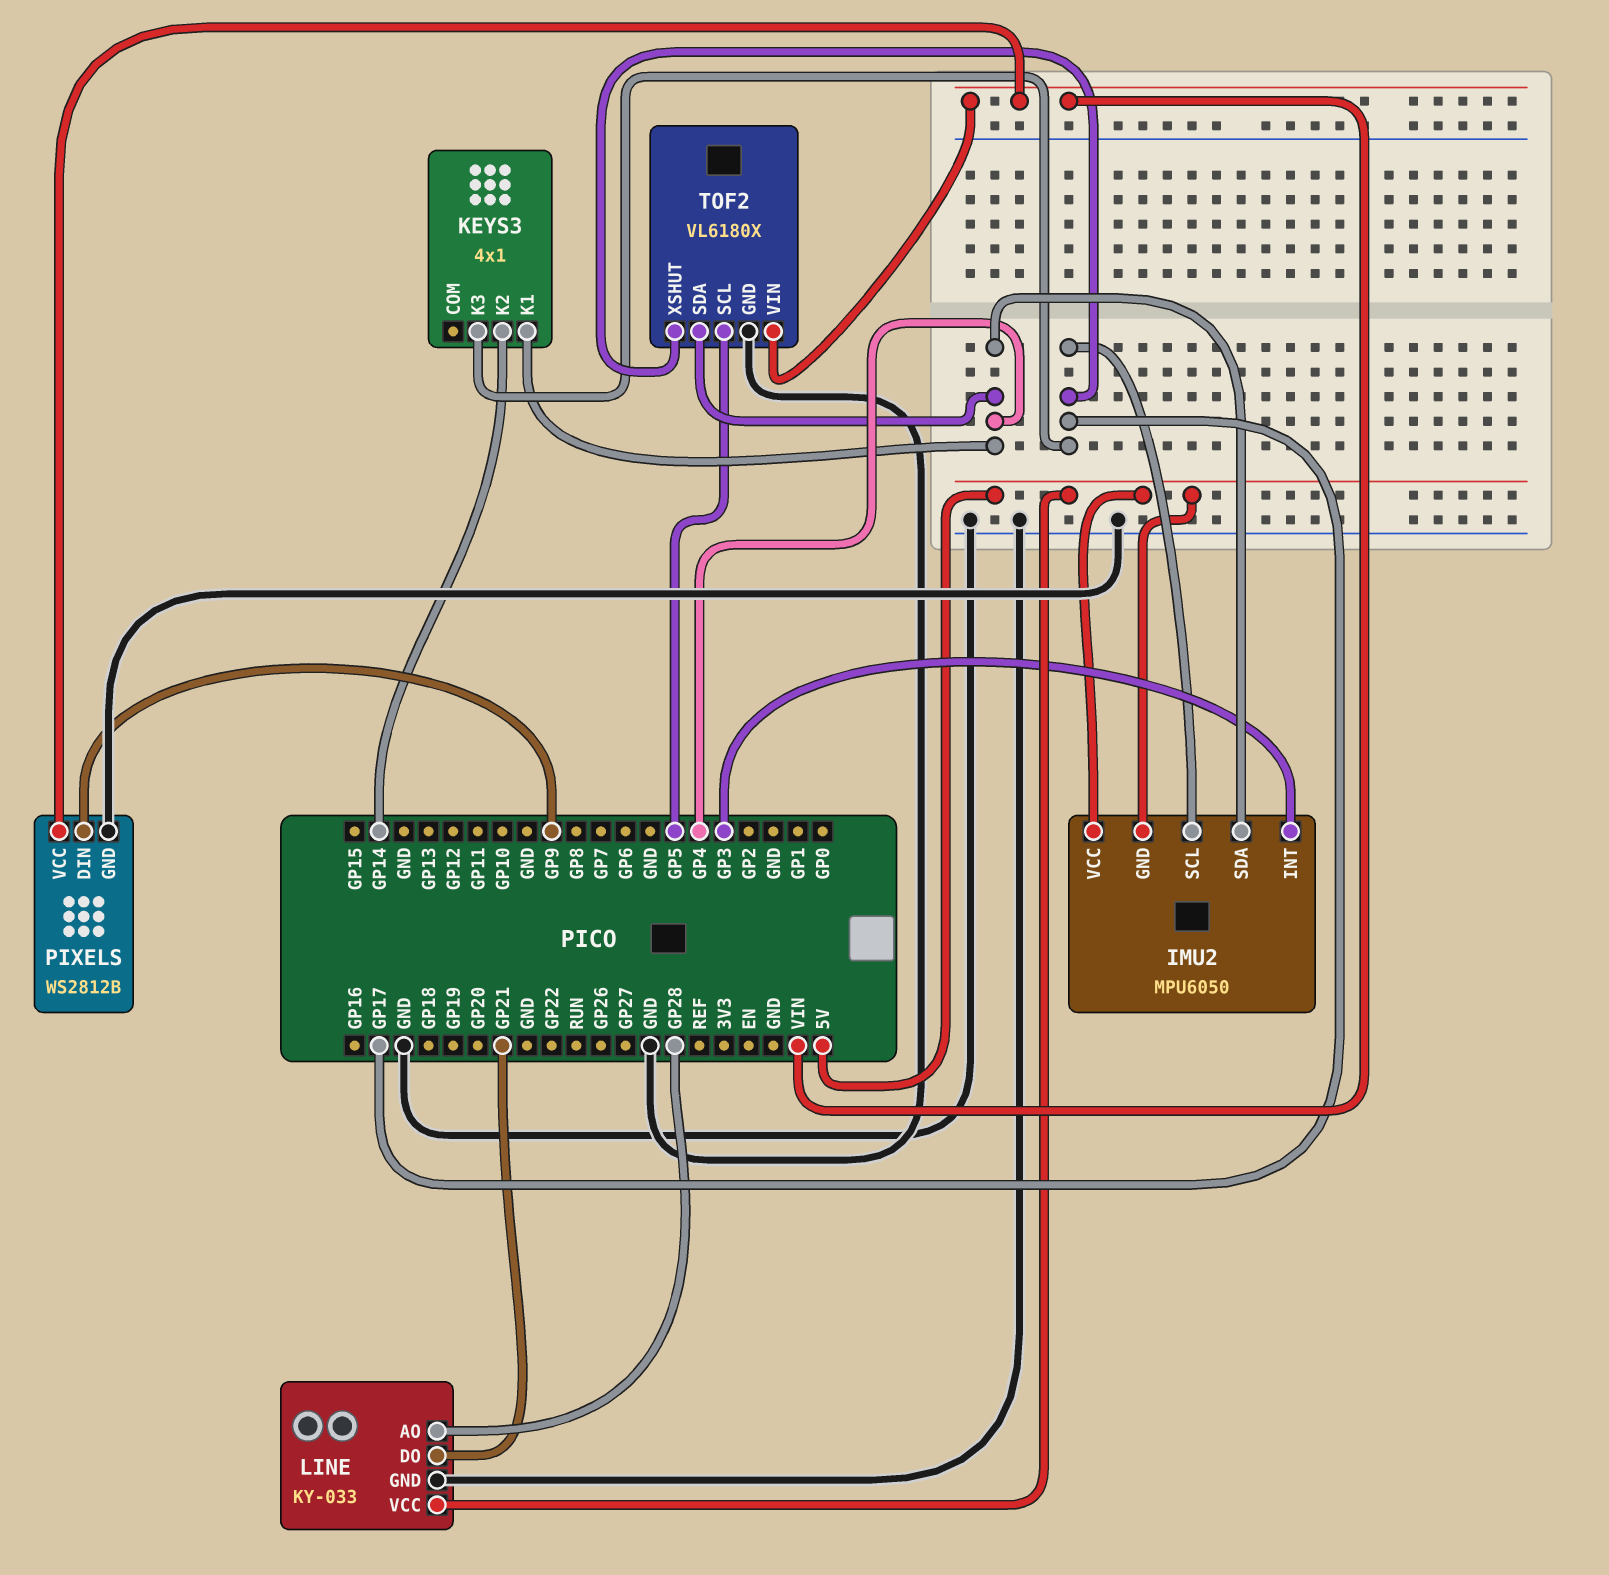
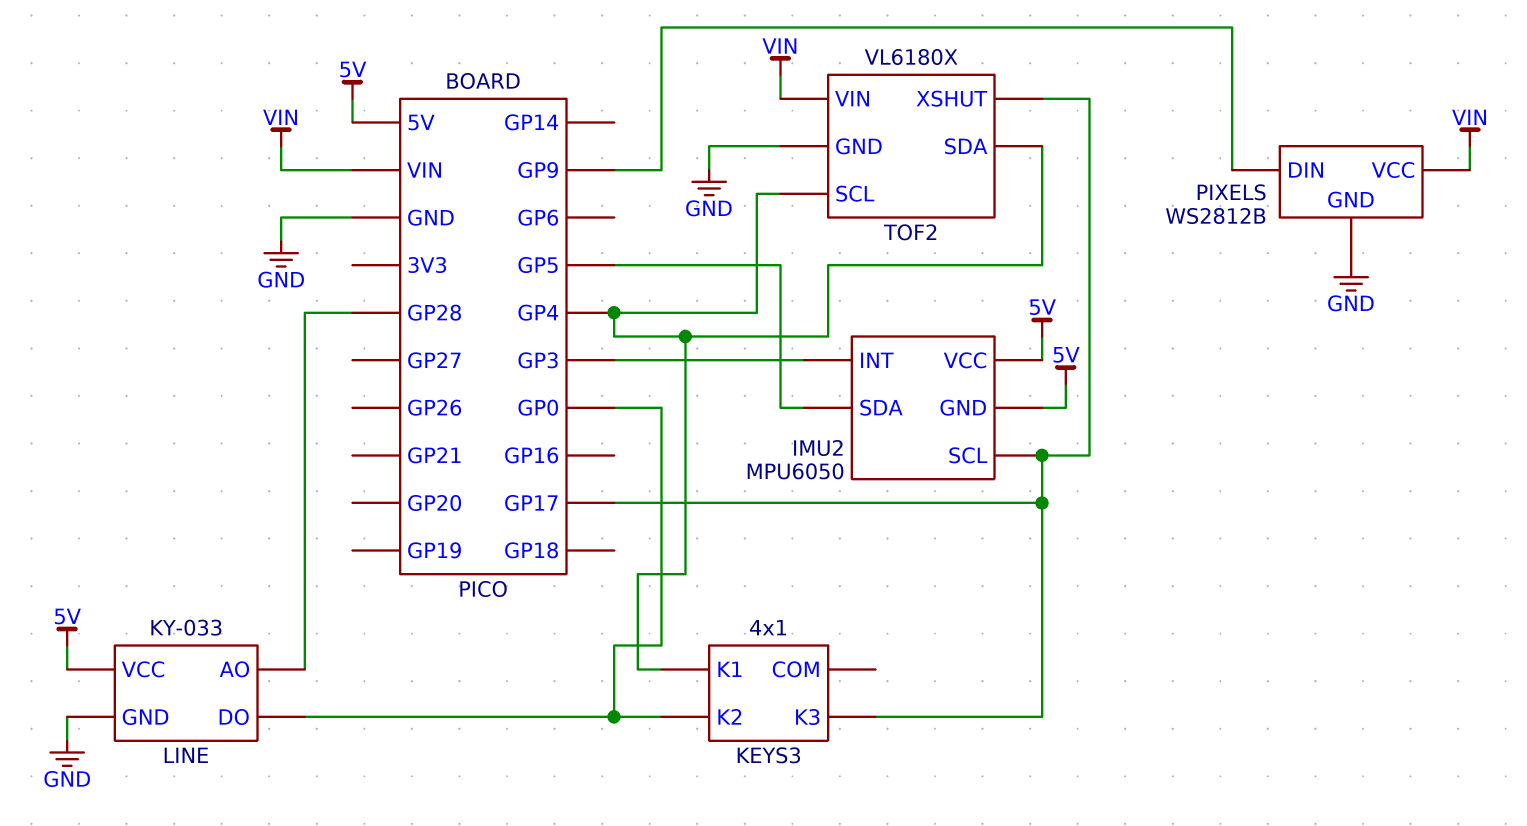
IMU2 pin SDA: GP4 -> GP5
KEYS3 pin K2: GP14 -> GP0
LINE pin DO: GP21 -> GP0
TOF2 pin SCL: GP5 -> GP4

